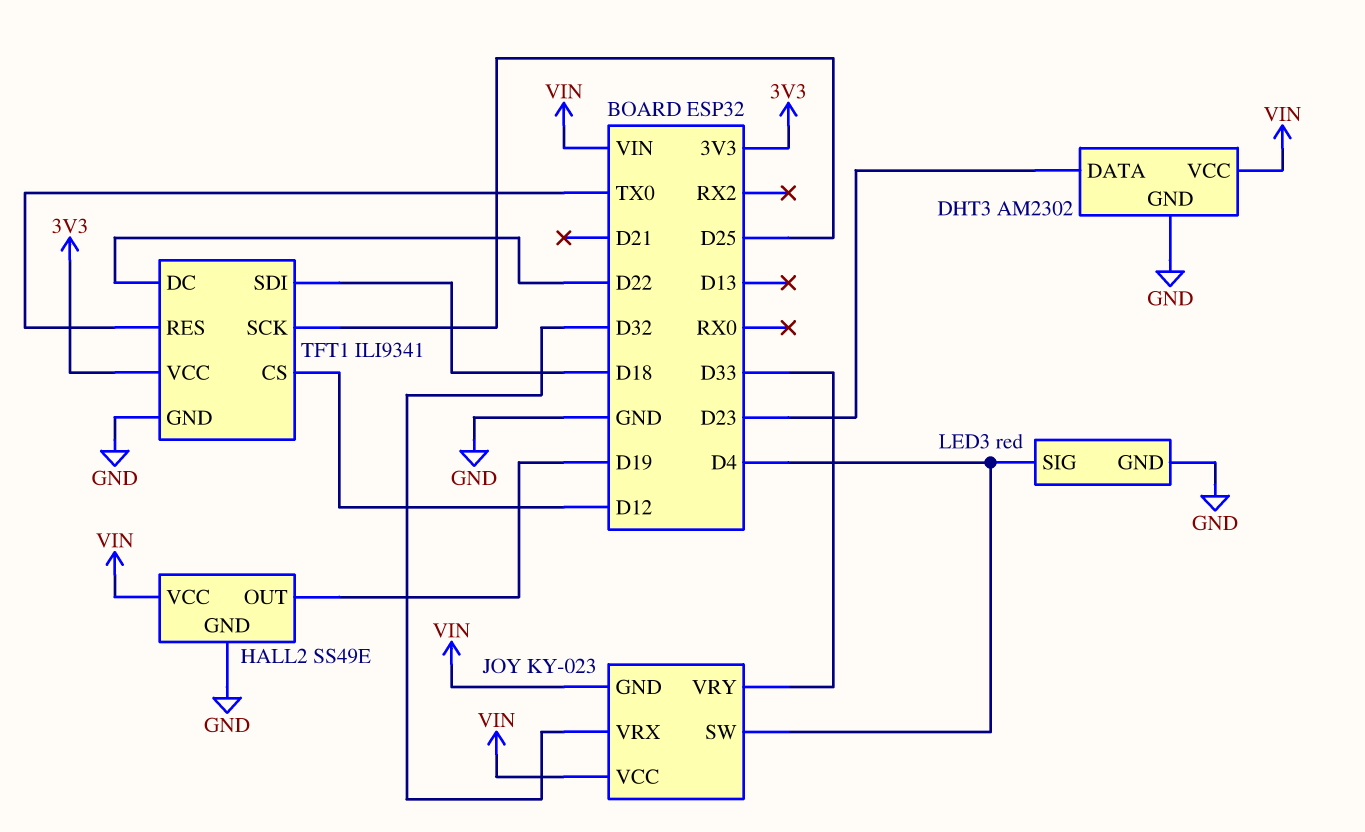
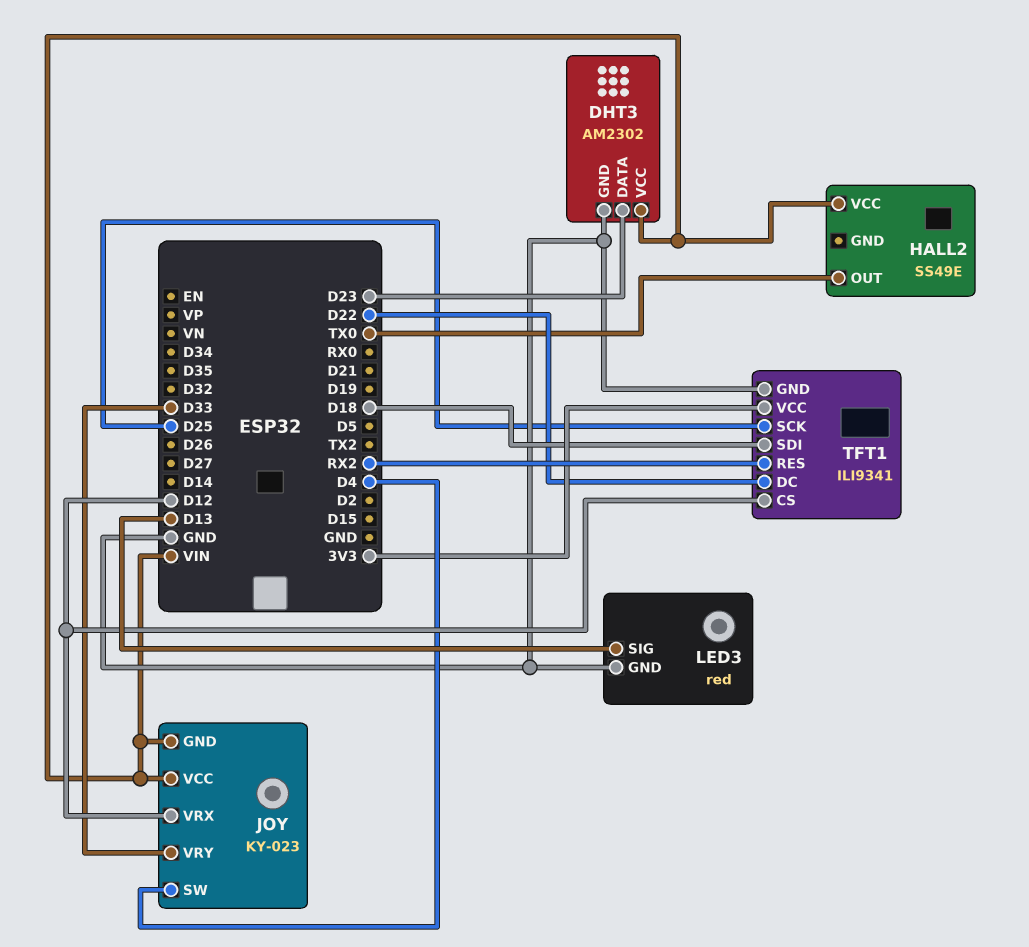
HALL2 pin GND: GND -> none
HALL2 pin OUT: D19 -> TX0
JOY pin VRX: D32 -> D12
LED3 pin SIG: D4 -> D13
TFT1 pin RES: TX0 -> RX2

